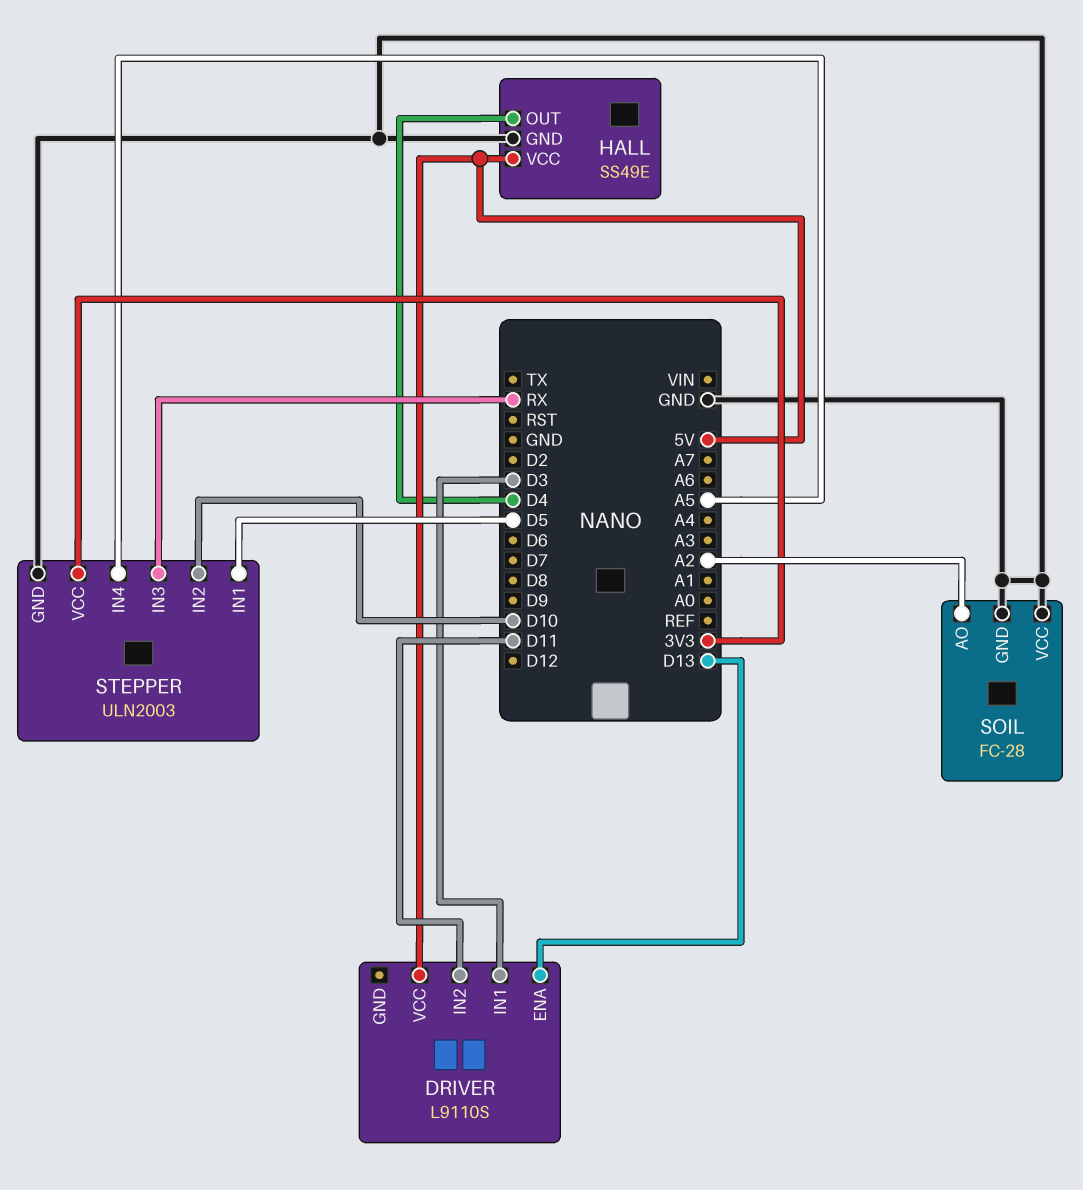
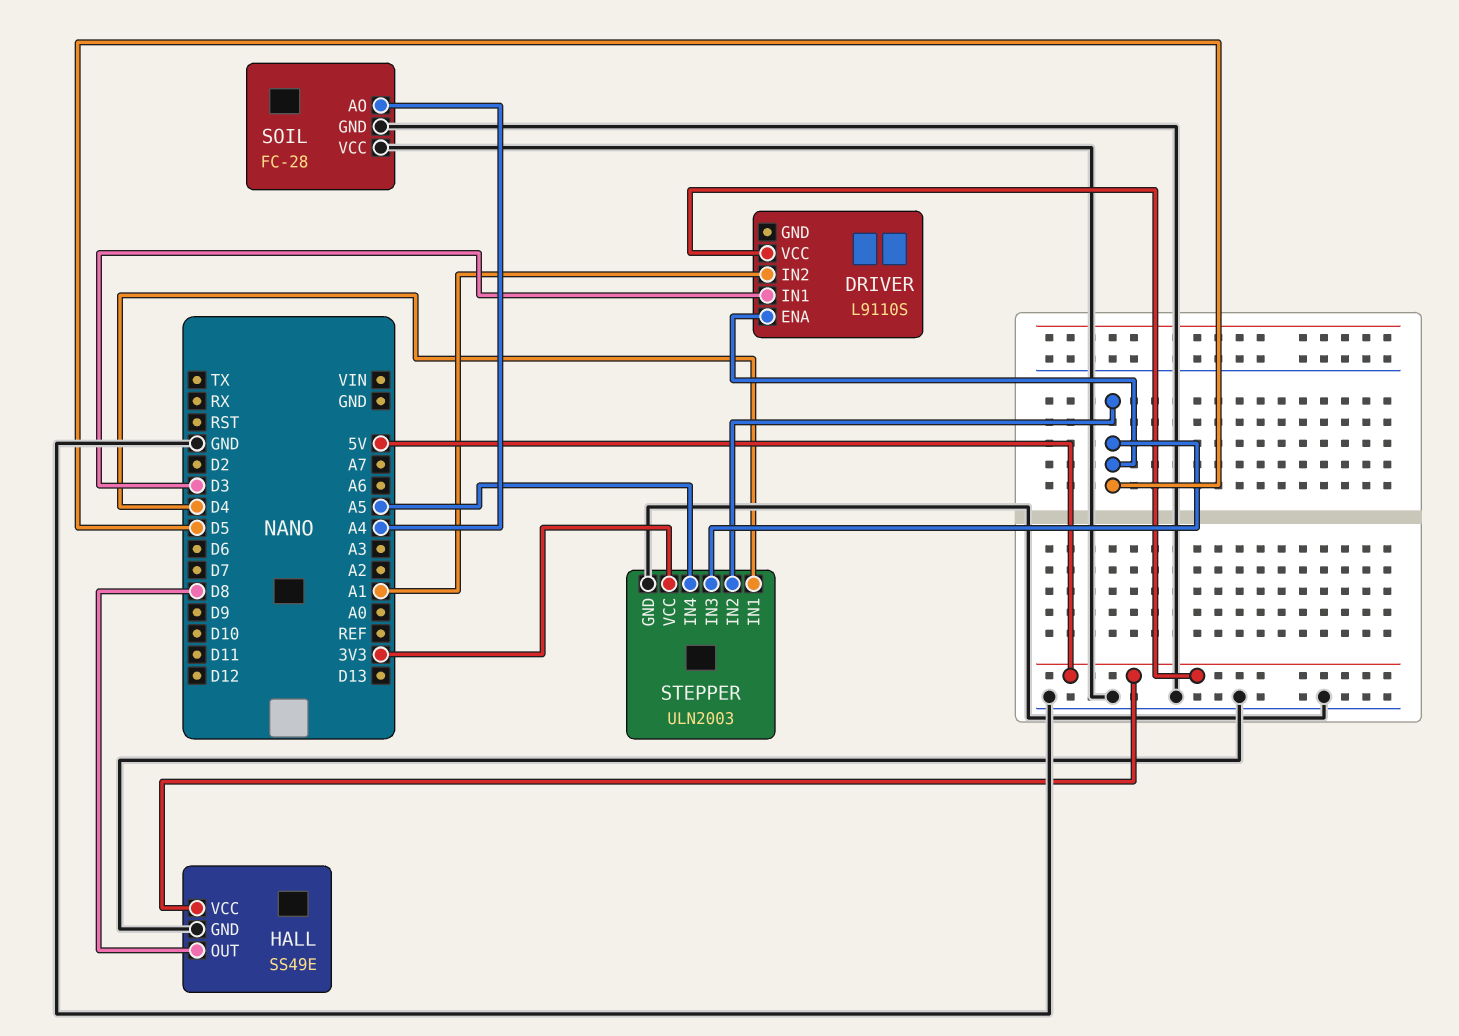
DRIVER pin ENA: D13 -> D5
DRIVER pin IN2: D11 -> A1
HALL pin OUT: D4 -> D8
SOIL pin AO: A2 -> A4
STEPPER pin IN1: D5 -> D4
STEPPER pin IN2: D10 -> D5
STEPPER pin IN3: RX -> D5

